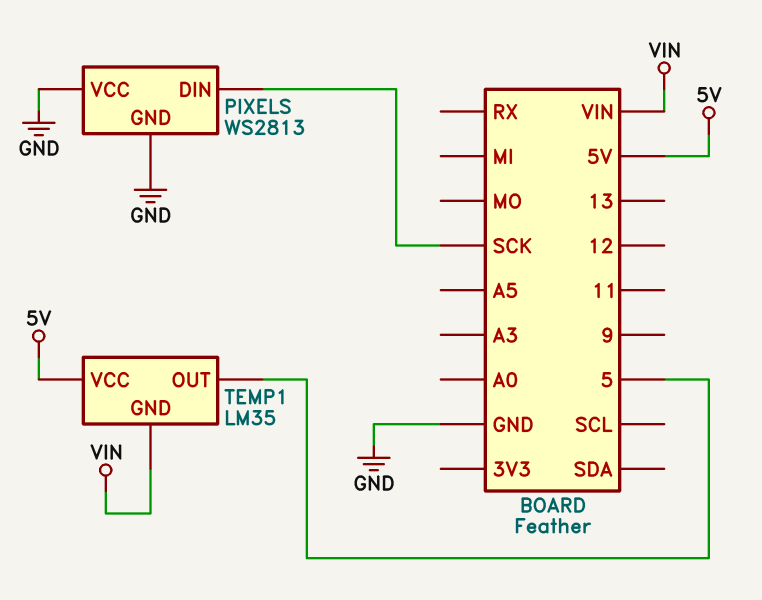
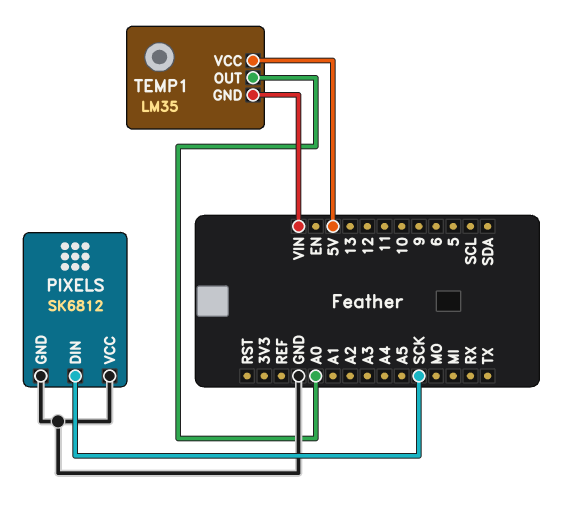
PIXELS: WS2813 -> SK6812
TEMP1 pin OUT: 5 -> A0

